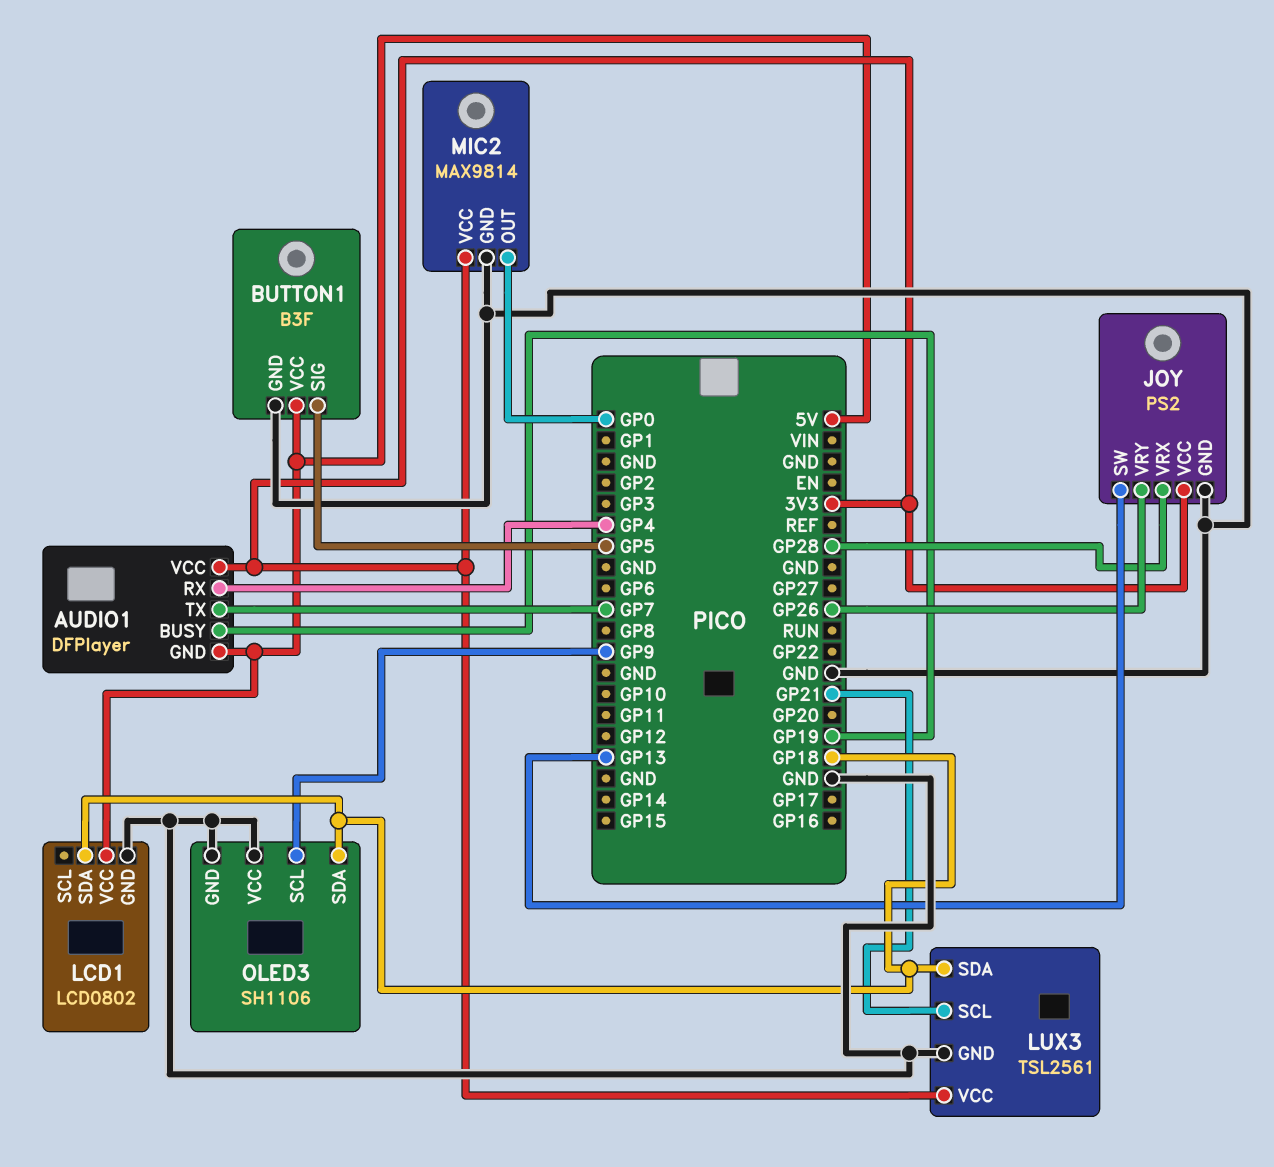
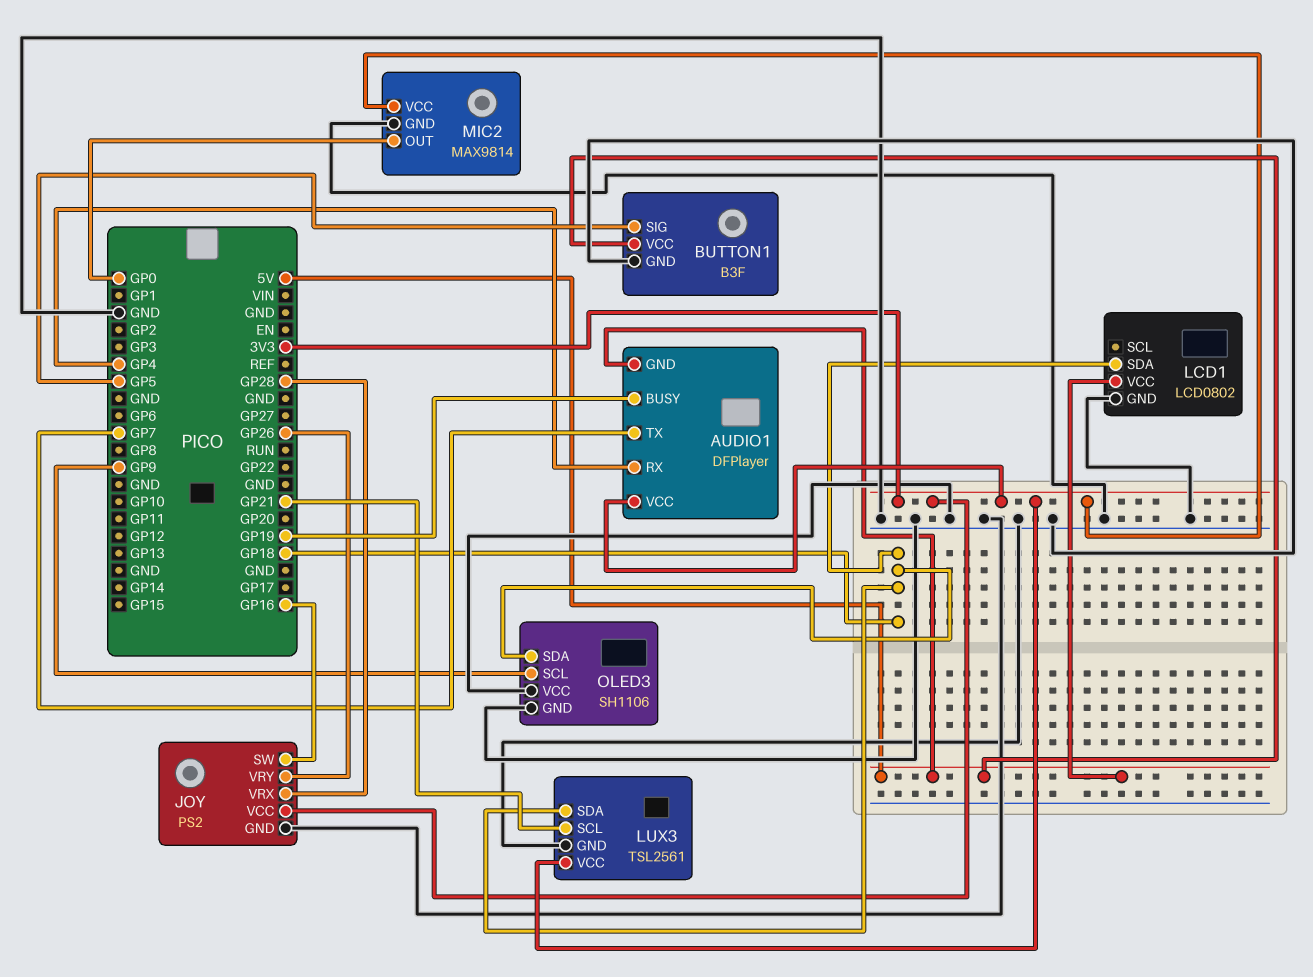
JOY pin SW: GP13 -> GP16

